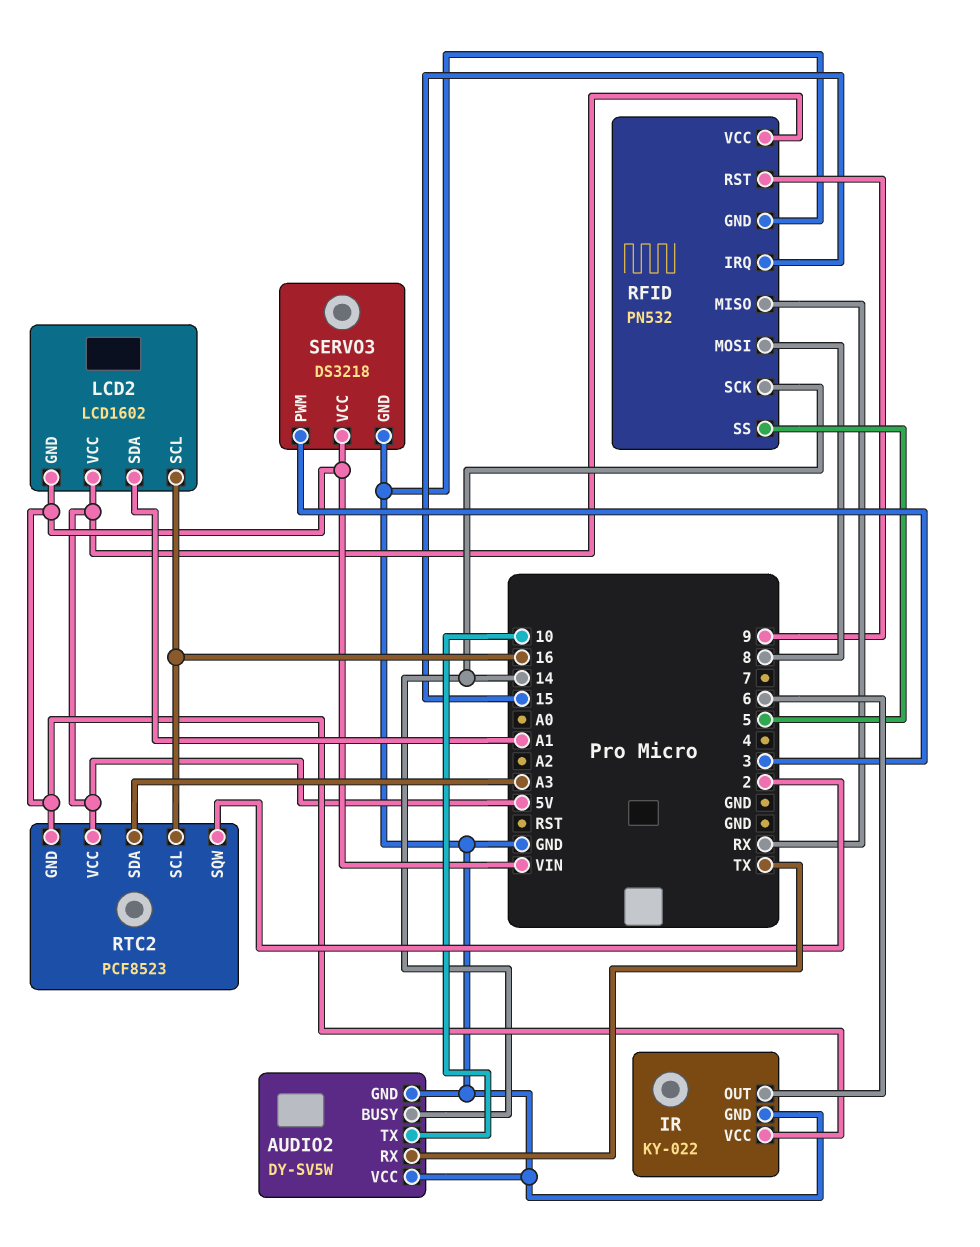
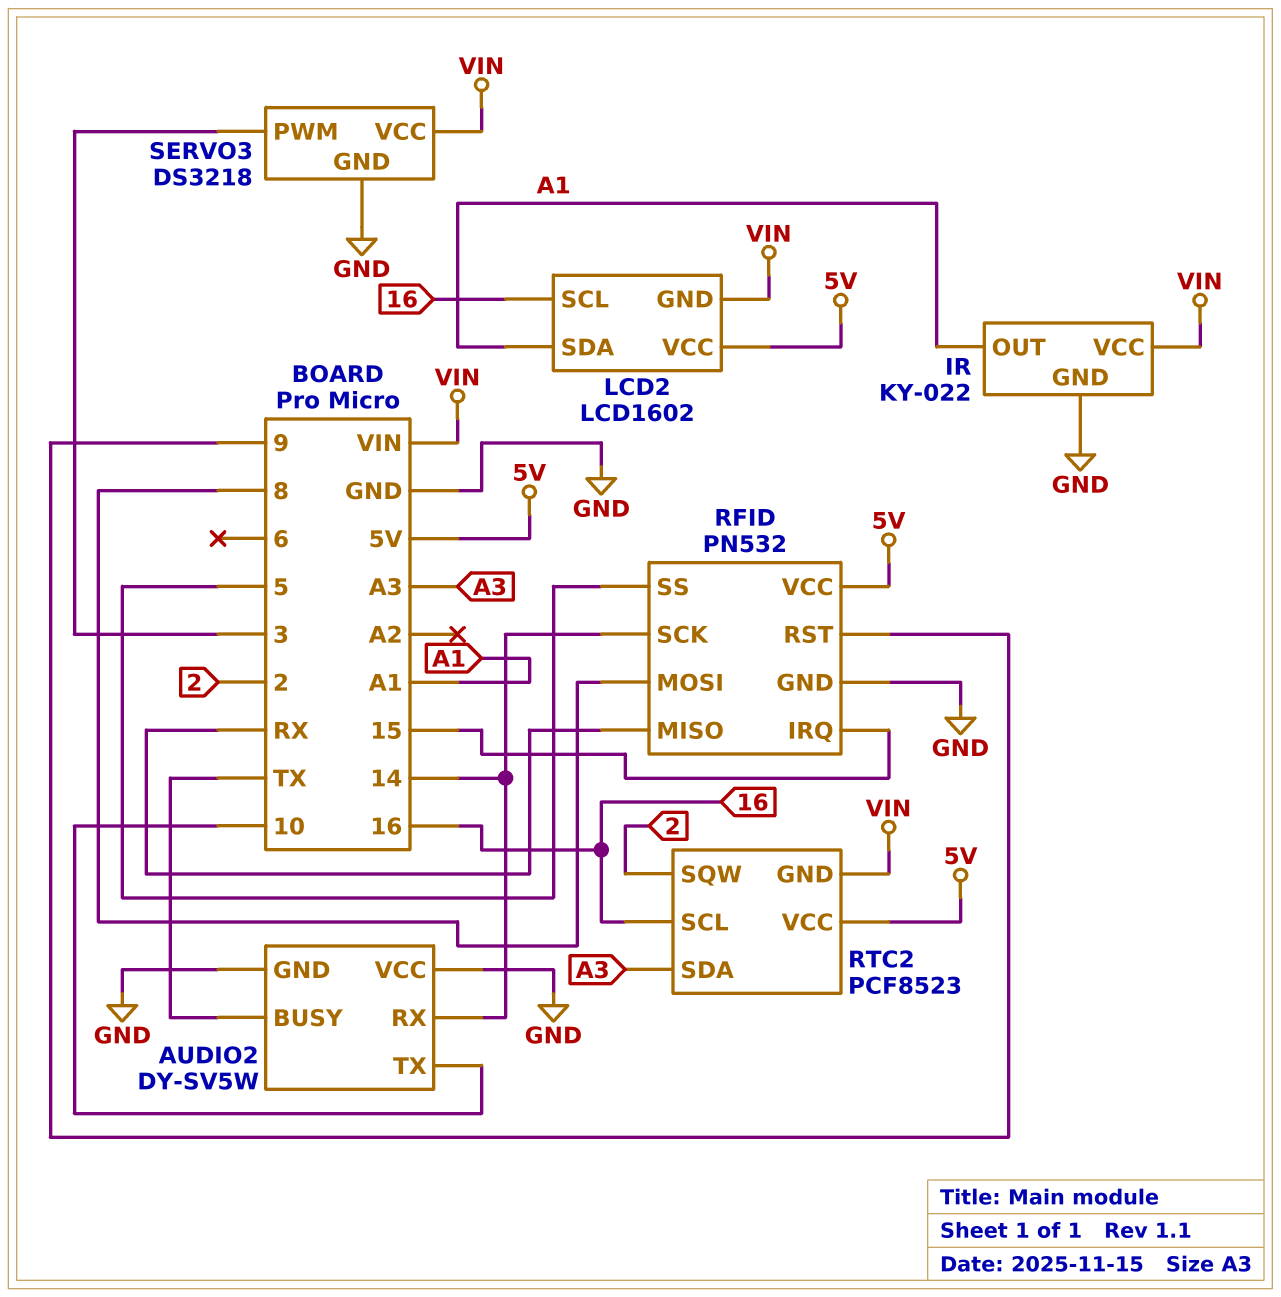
AUDIO2 pin BUSY: 14 -> TX
AUDIO2 pin RX: TX -> 14
IR pin OUT: 6 -> A1

